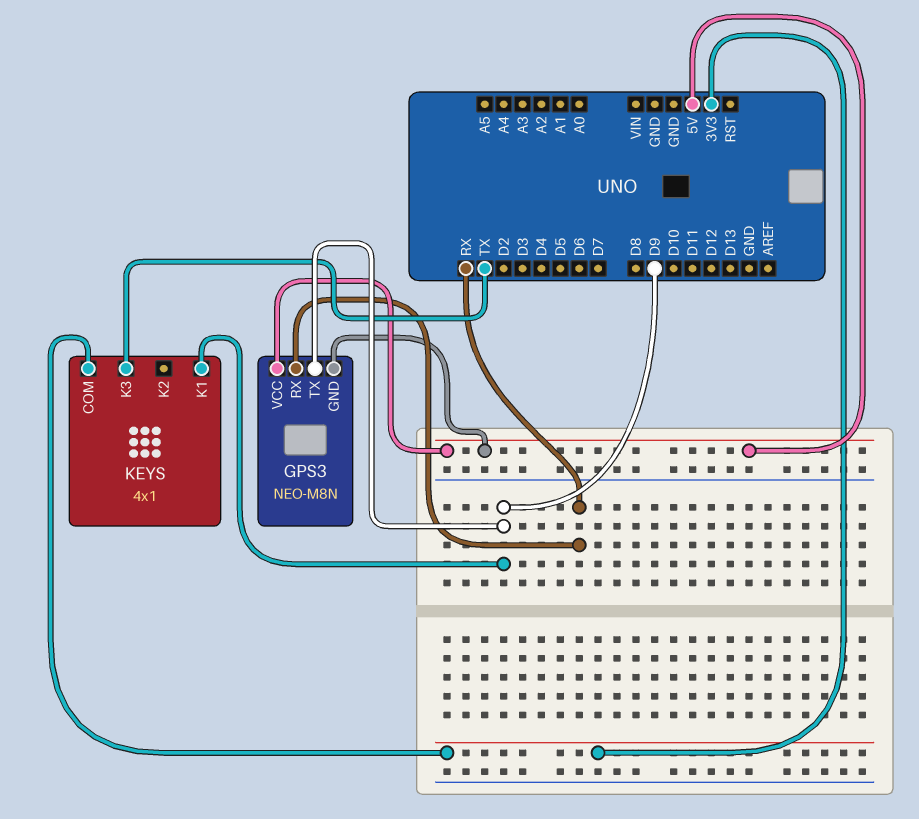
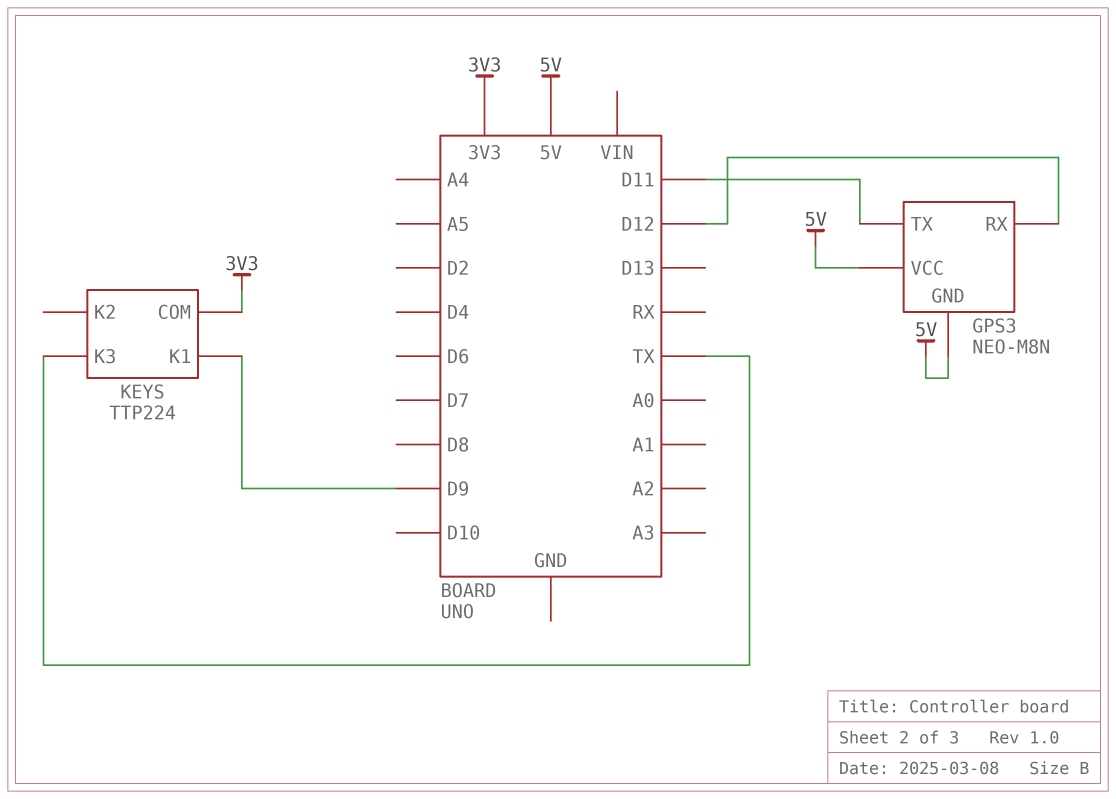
GPS3 pin RX: RX -> D12
GPS3 pin TX: D9 -> D11
KEYS: 4x1 -> TTP224

